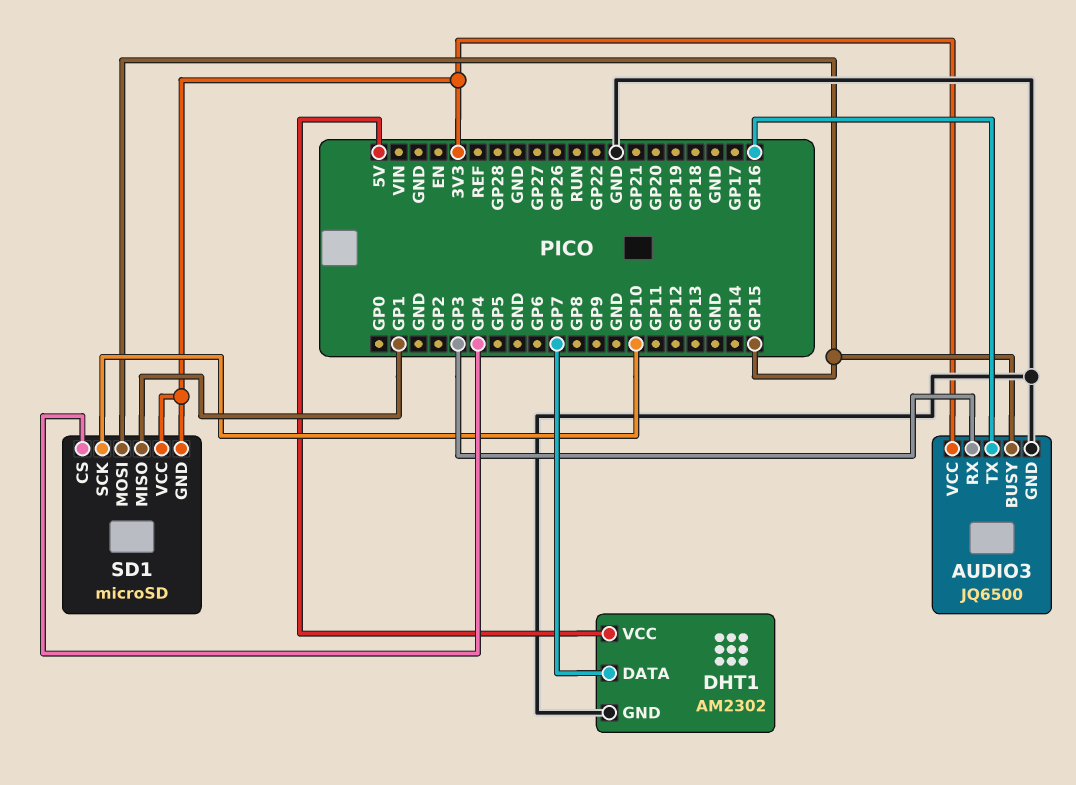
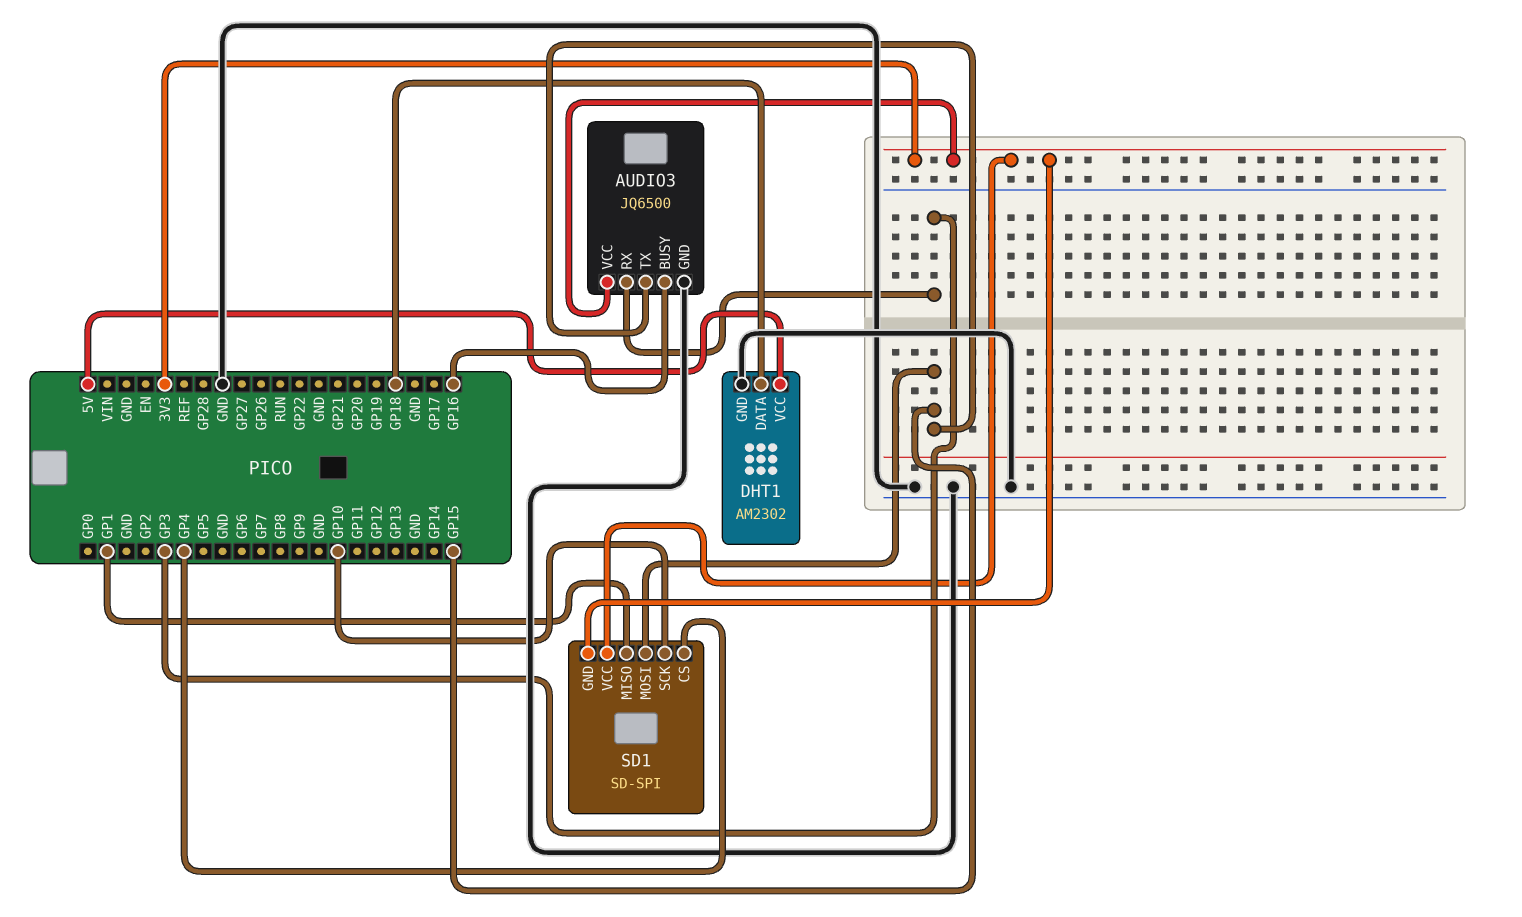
AUDIO3 pin BUSY: GP15 -> GP16
AUDIO3 pin TX: GP16 -> GP15
DHT1 pin DATA: GP7 -> GP18
SD1: microSD -> SD-SPI

